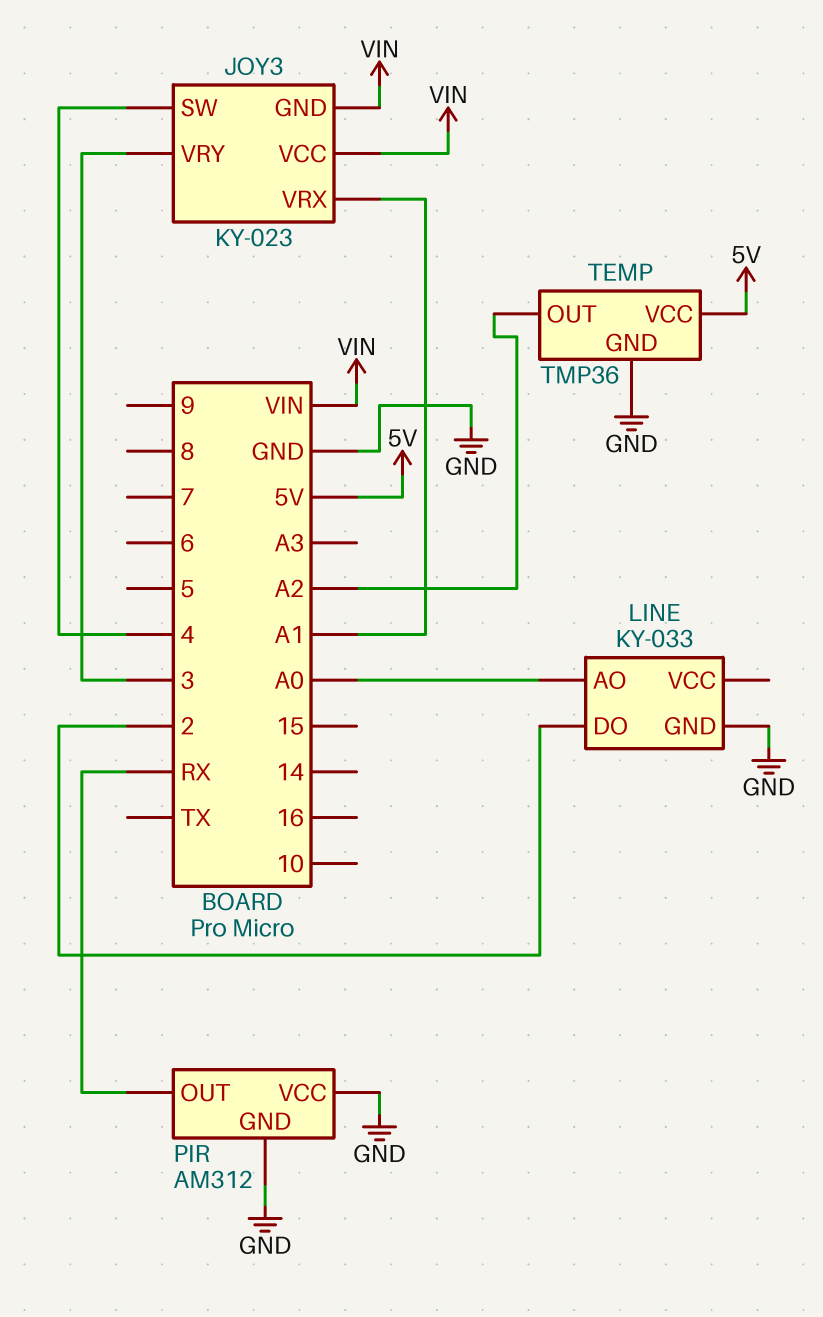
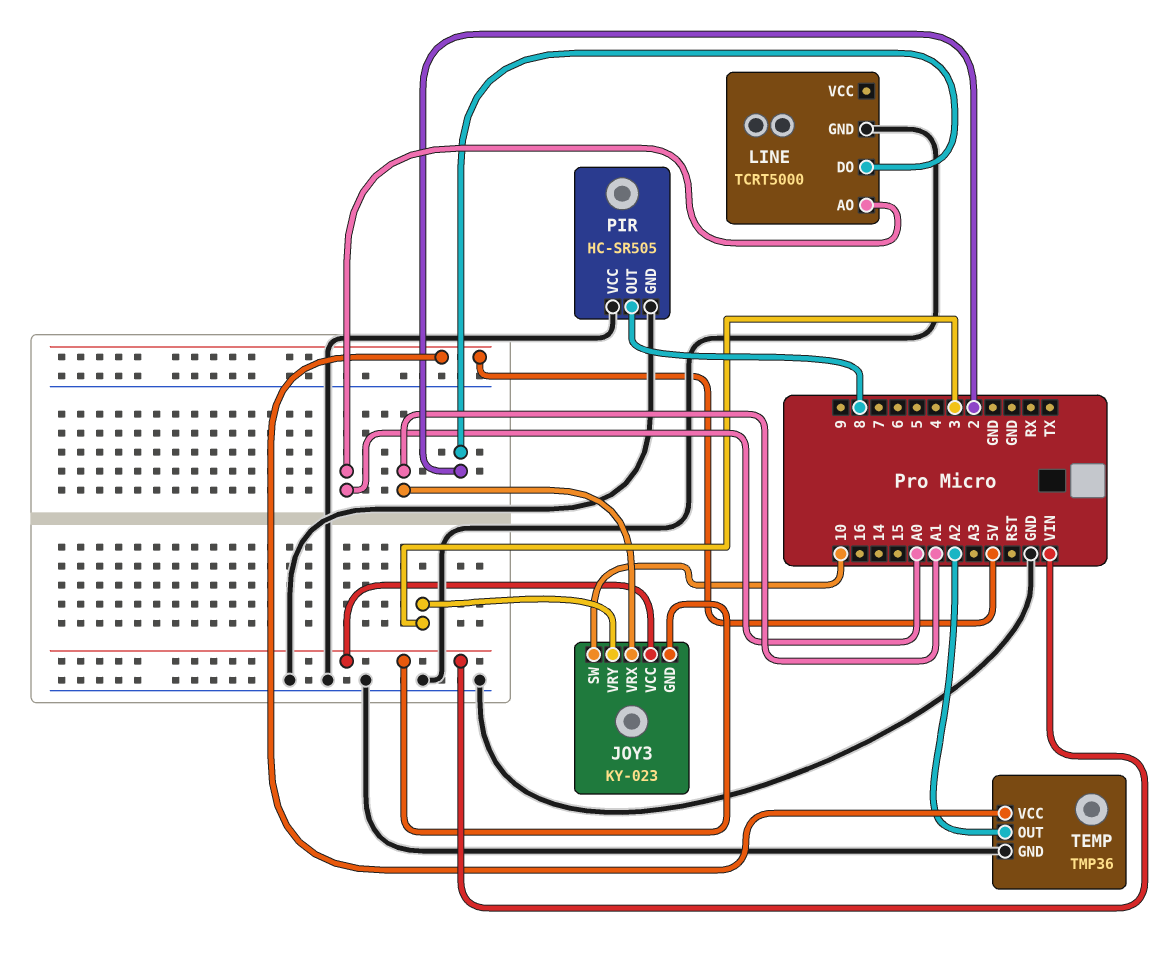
JOY3 pin SW: 4 -> 10
LINE: KY-033 -> TCRT5000
PIR: AM312 -> HC-SR505
PIR pin OUT: RX -> 8

